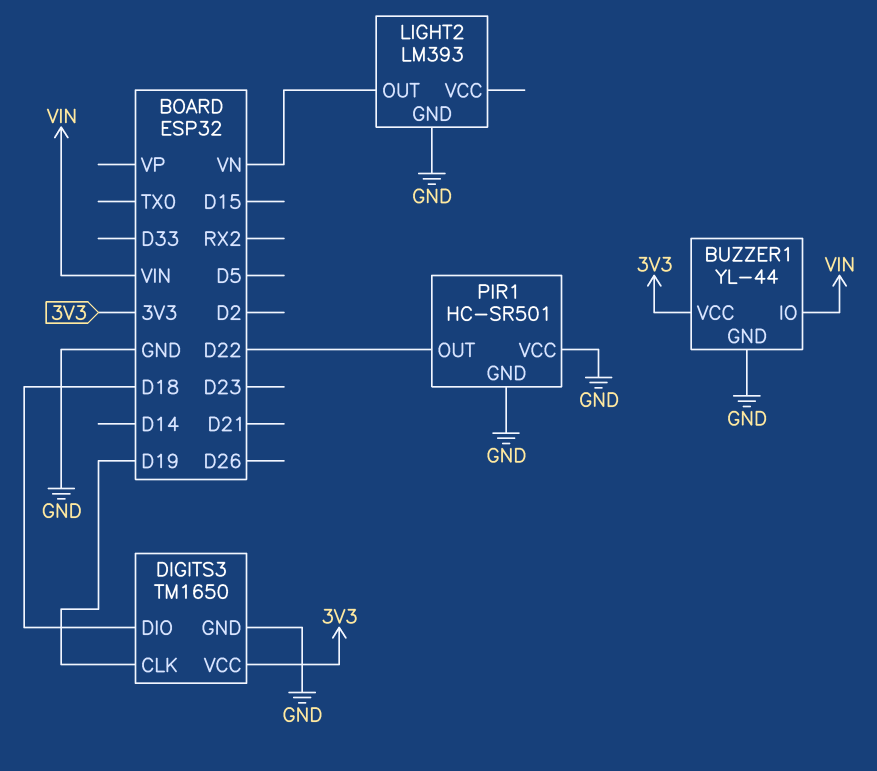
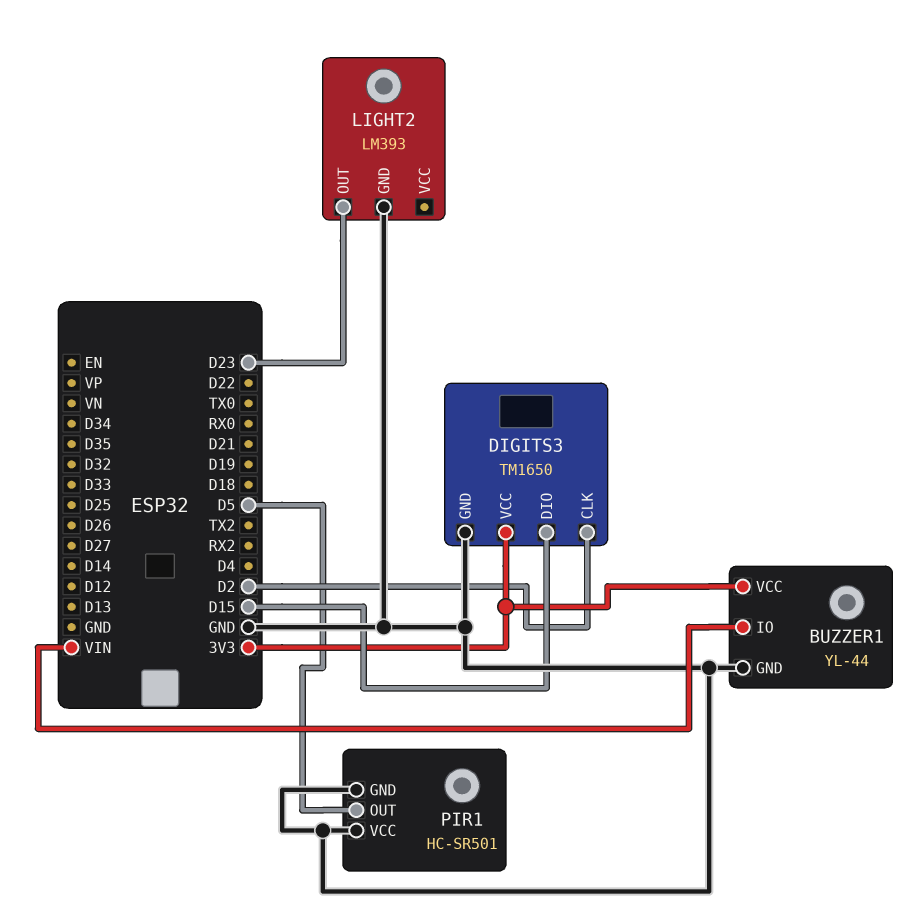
DIGITS3 pin CLK: D19 -> D2
DIGITS3 pin DIO: D18 -> D15
LIGHT2 pin OUT: VN -> D23
PIR1 pin OUT: D22 -> D5

